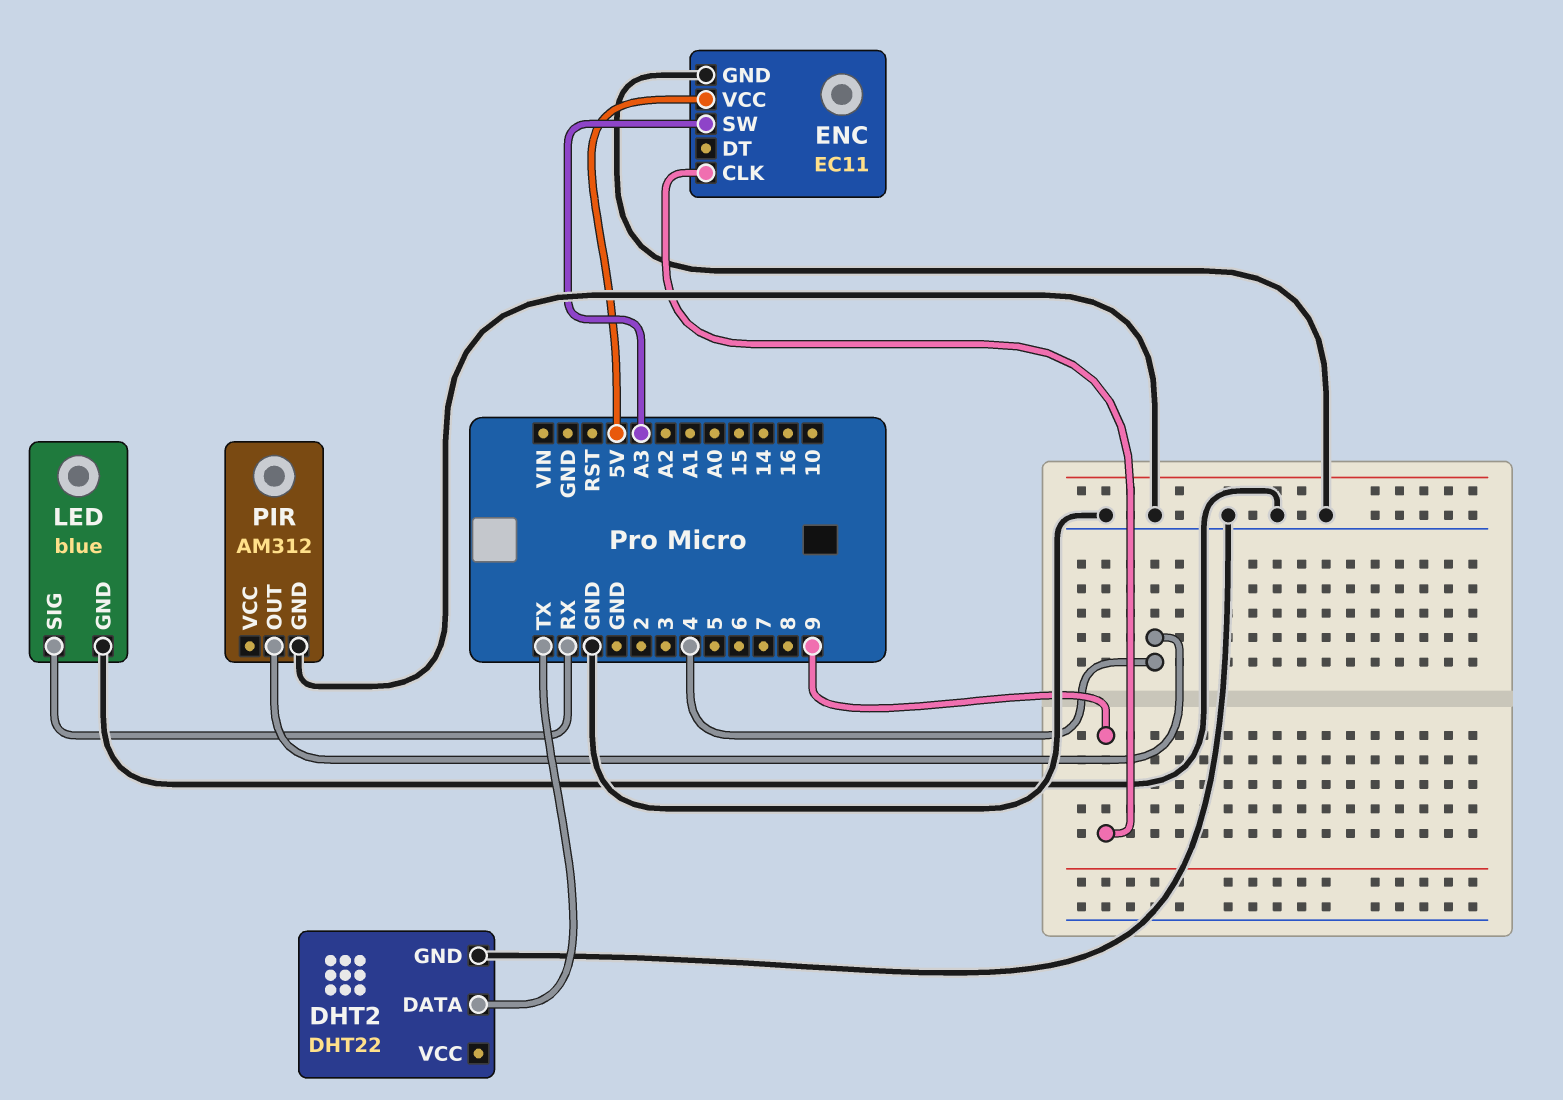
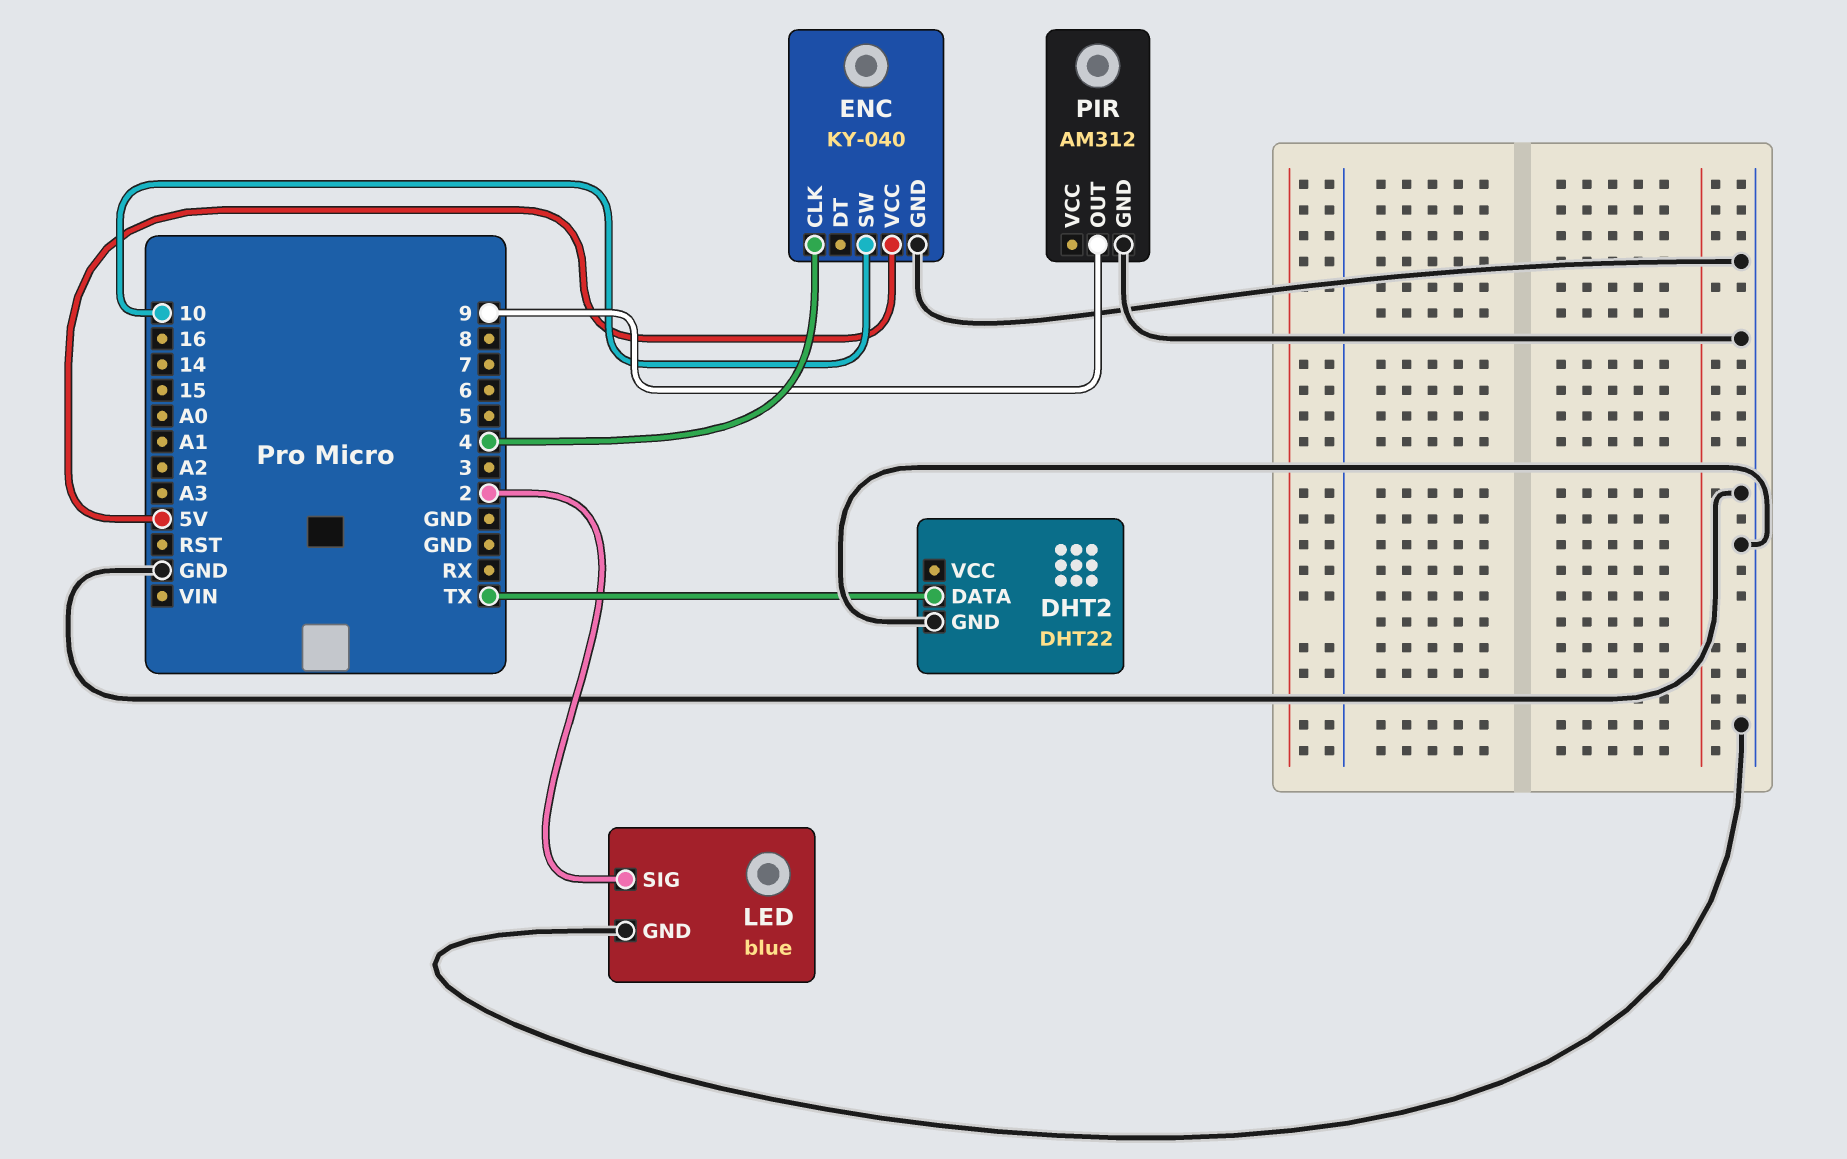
ENC: EC11 -> KY-040
ENC pin CLK: 9 -> 4
ENC pin SW: A3 -> 10
LED pin SIG: RX -> 2
PIR pin OUT: 4 -> 9

